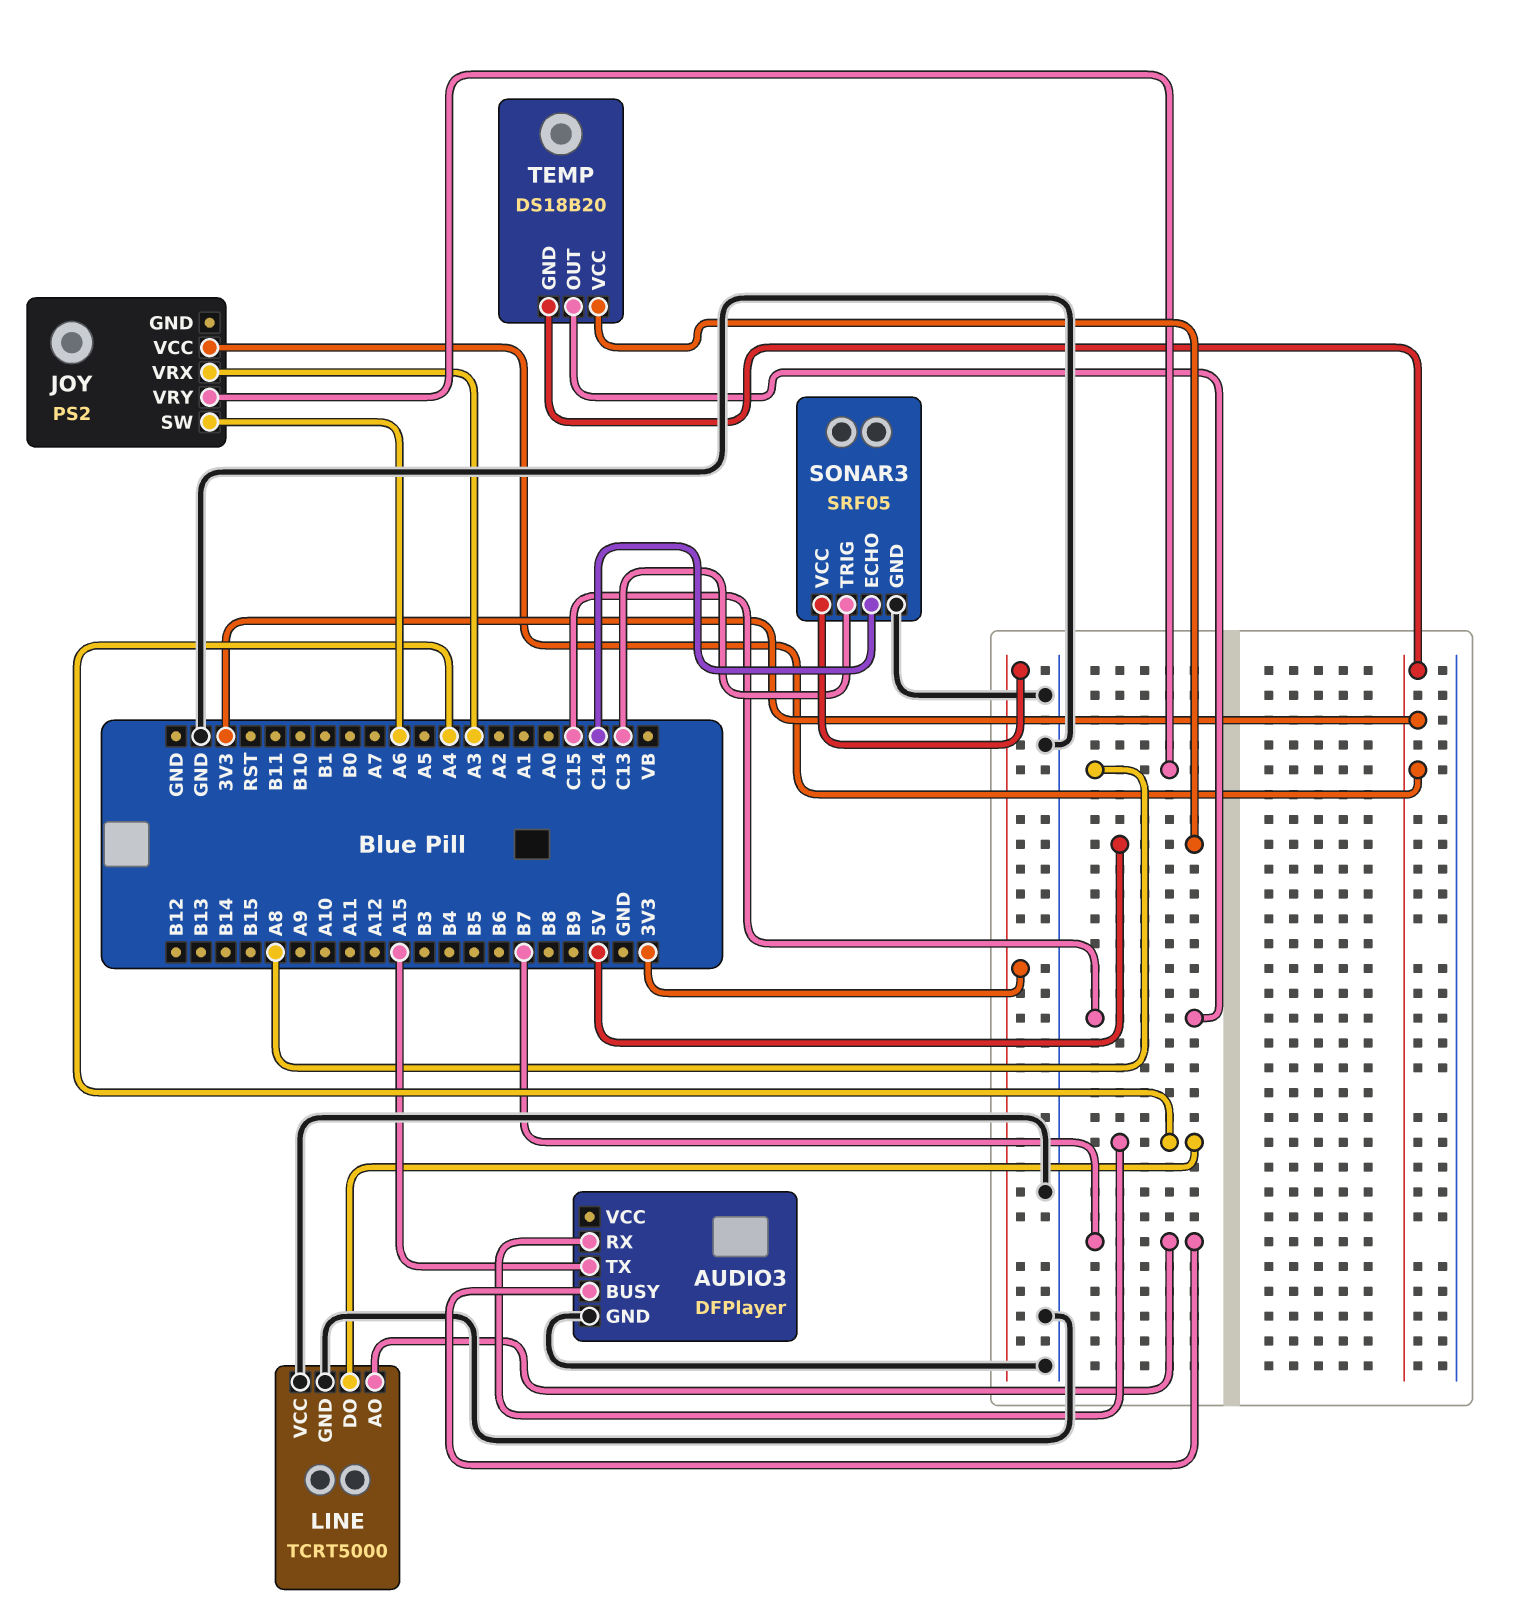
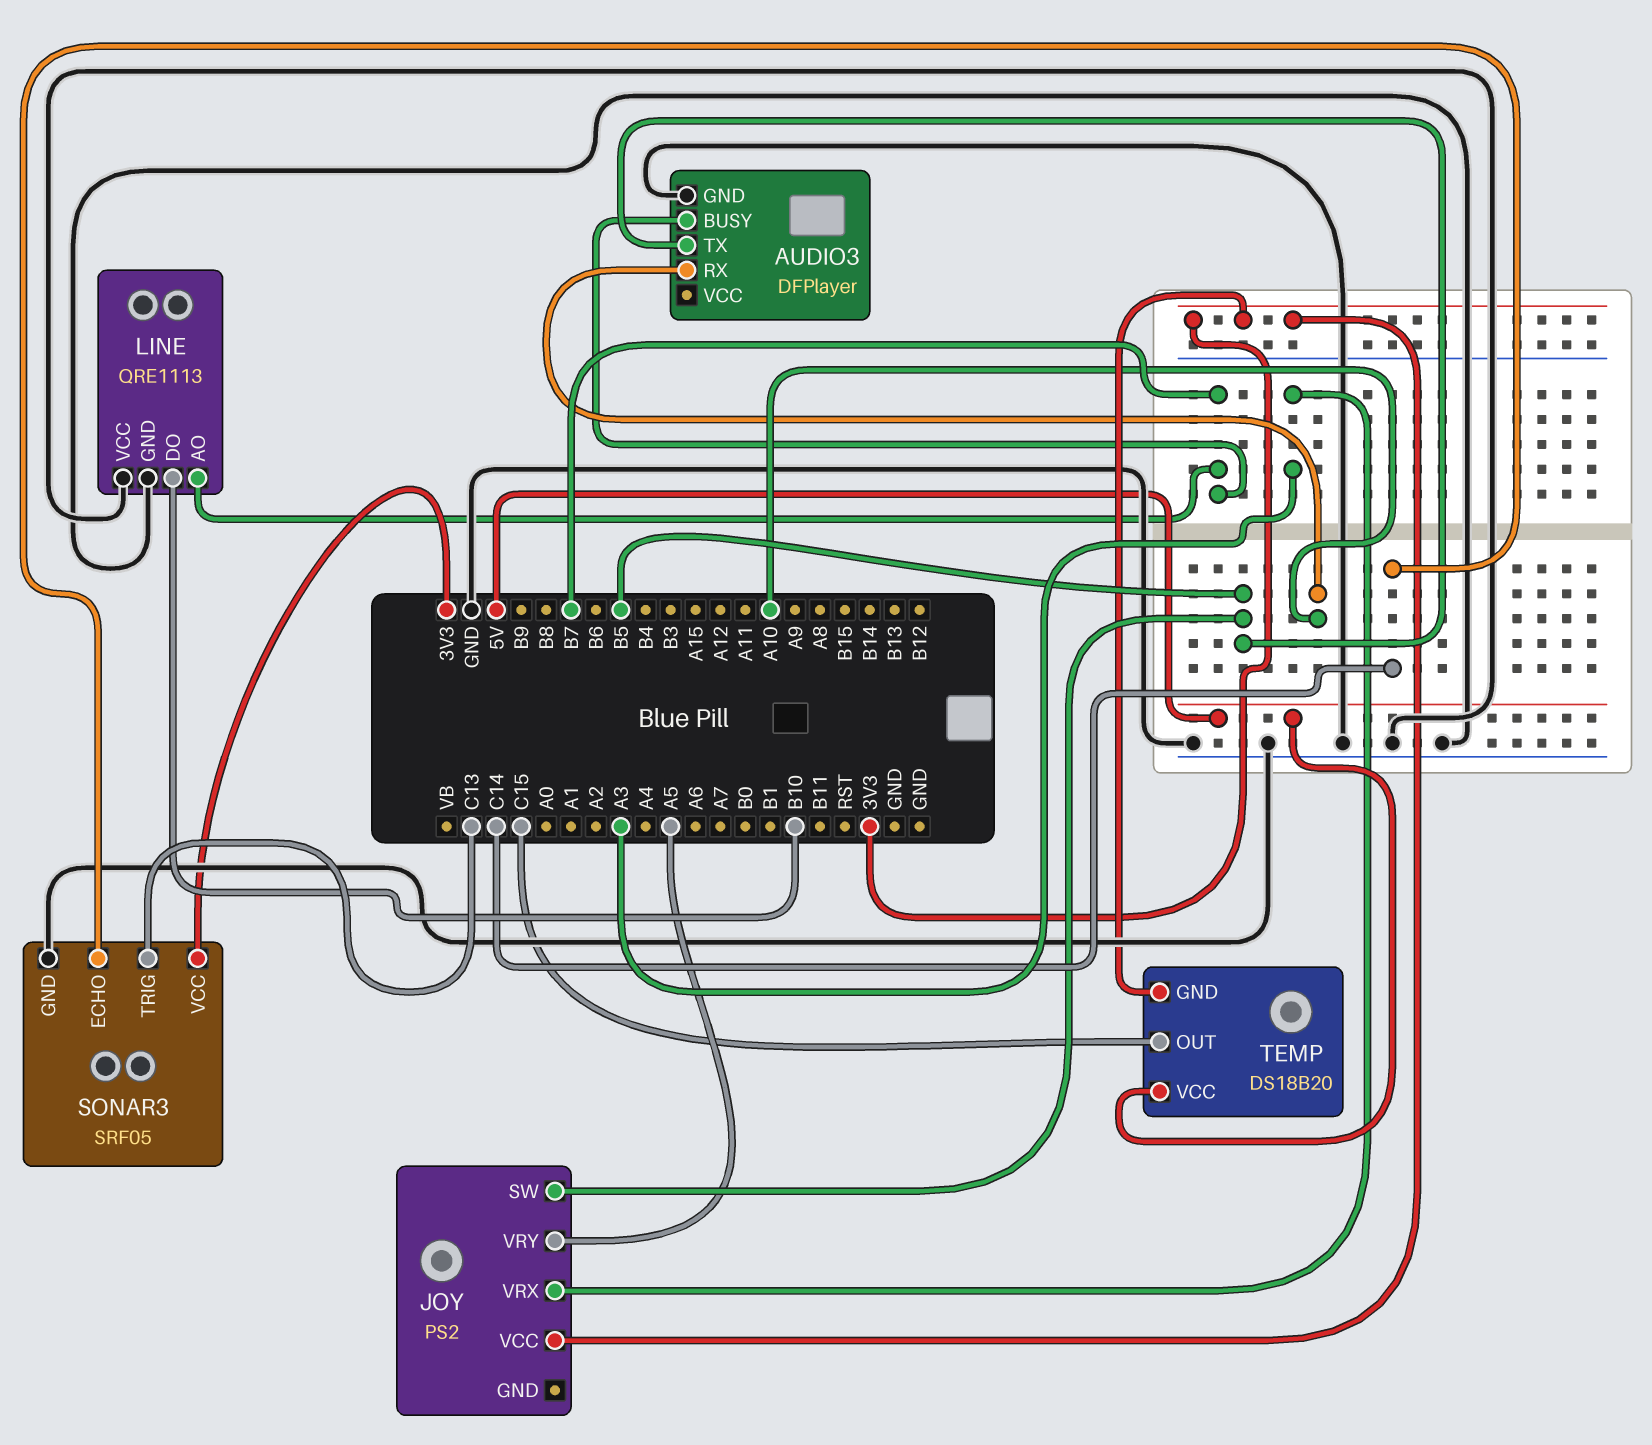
AUDIO3 pin RX: A4 -> A10
AUDIO3 pin TX: A15 -> B5
JOY pin SW: A6 -> B5
JOY pin VRY: A8 -> A5
LINE: TCRT5000 -> QRE1113
LINE pin DO: A4 -> B10

